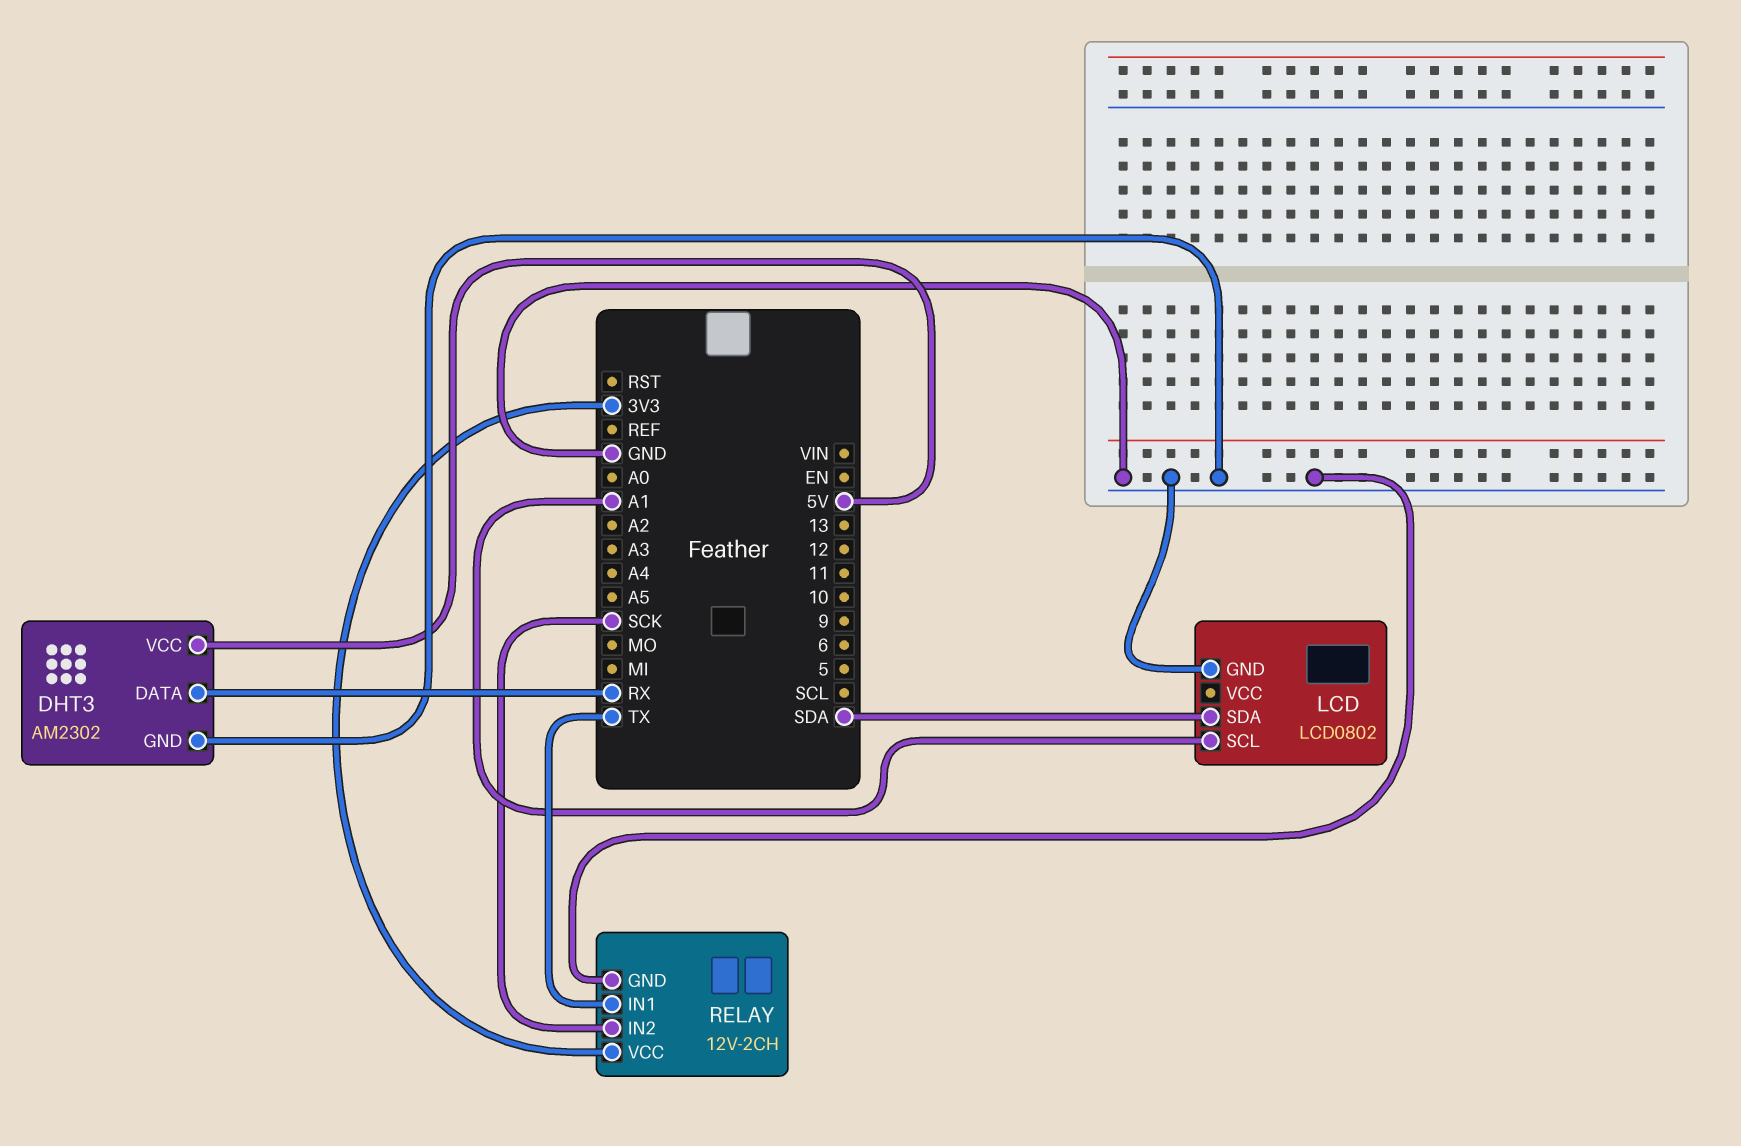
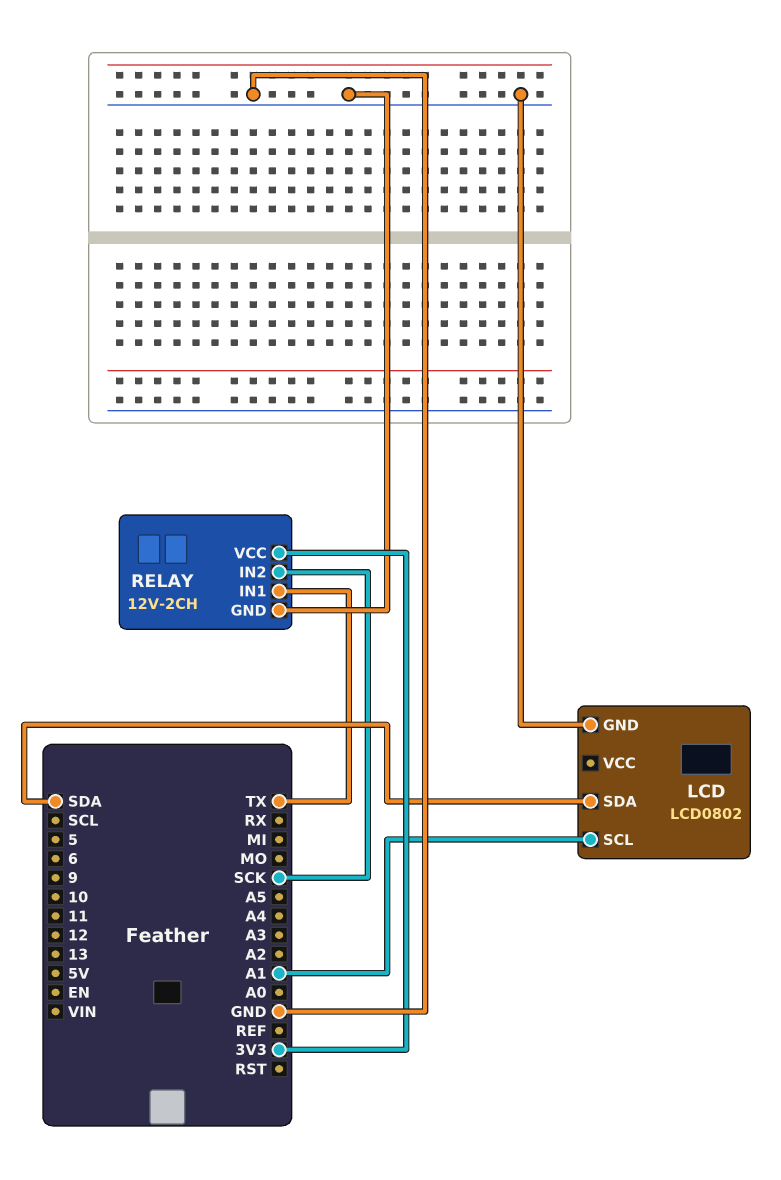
DHT3: AM2302 -> none
DHT3 pin DATA: RX -> none
DHT3 pin GND: GND -> none
DHT3 pin VCC: 5V -> none

